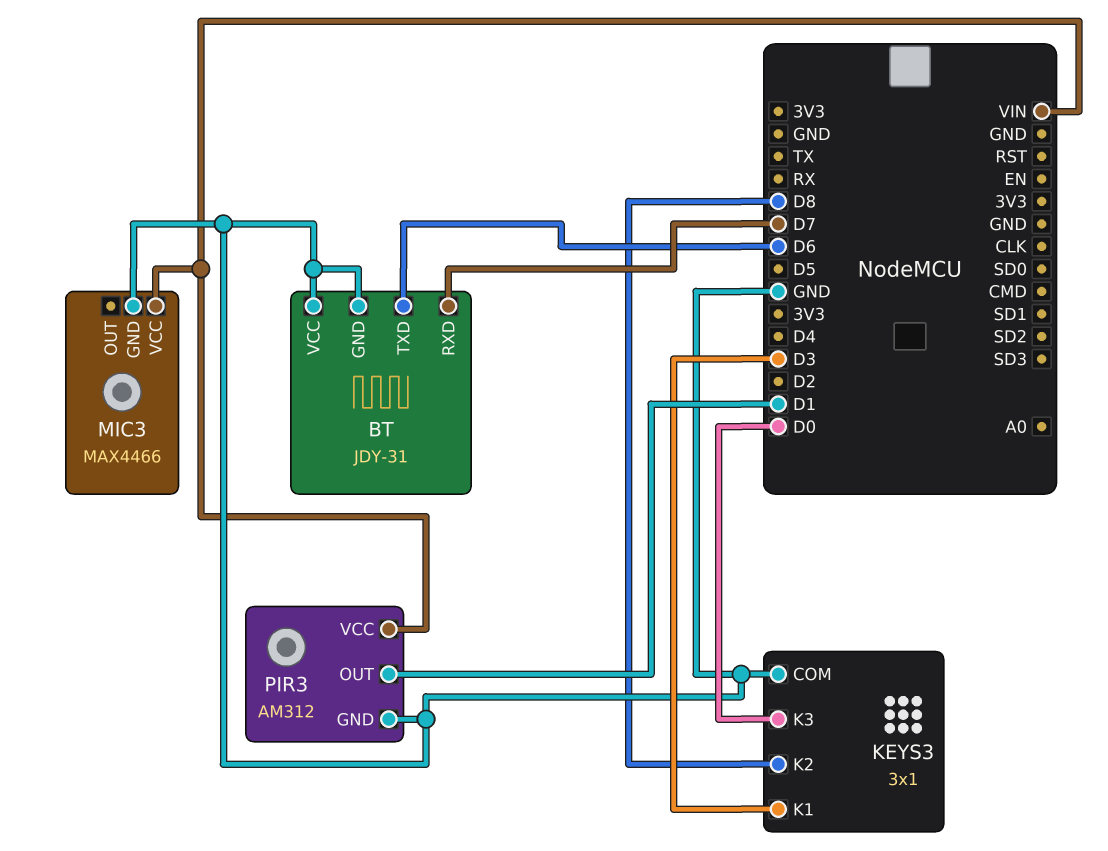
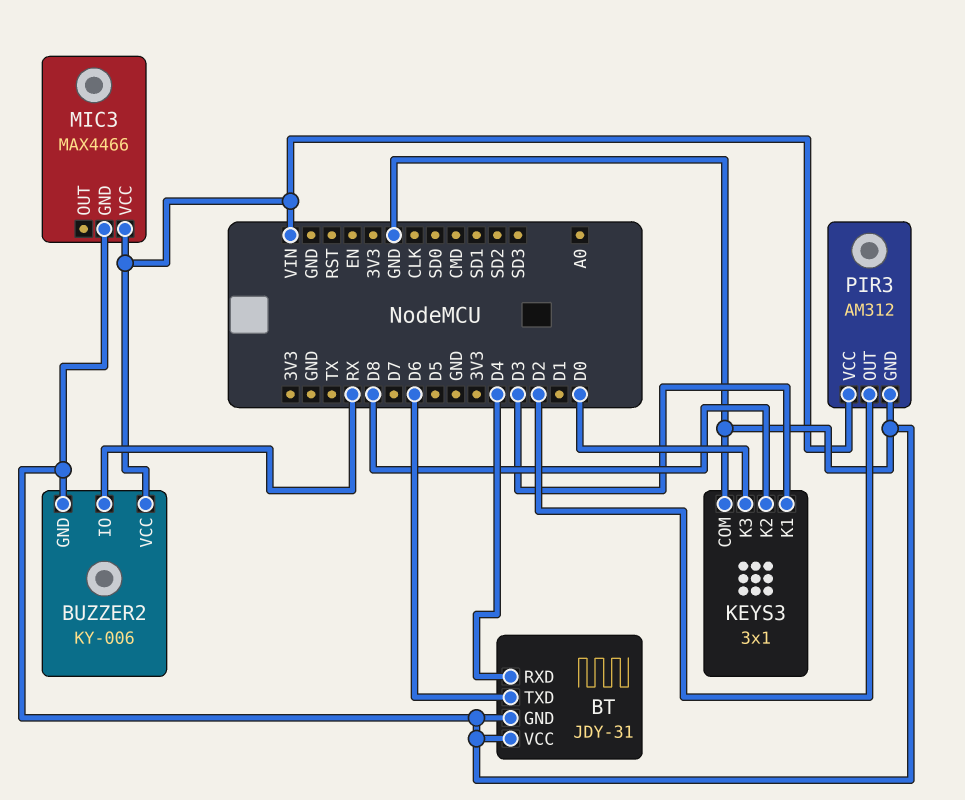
BT pin RXD: D7 -> D4
BUZZER2: none -> KY-006
BUZZER2 pin GND: none -> GND
BUZZER2 pin IO: none -> RX
BUZZER2 pin VCC: none -> VIN
PIR3 pin OUT: D1 -> D2

